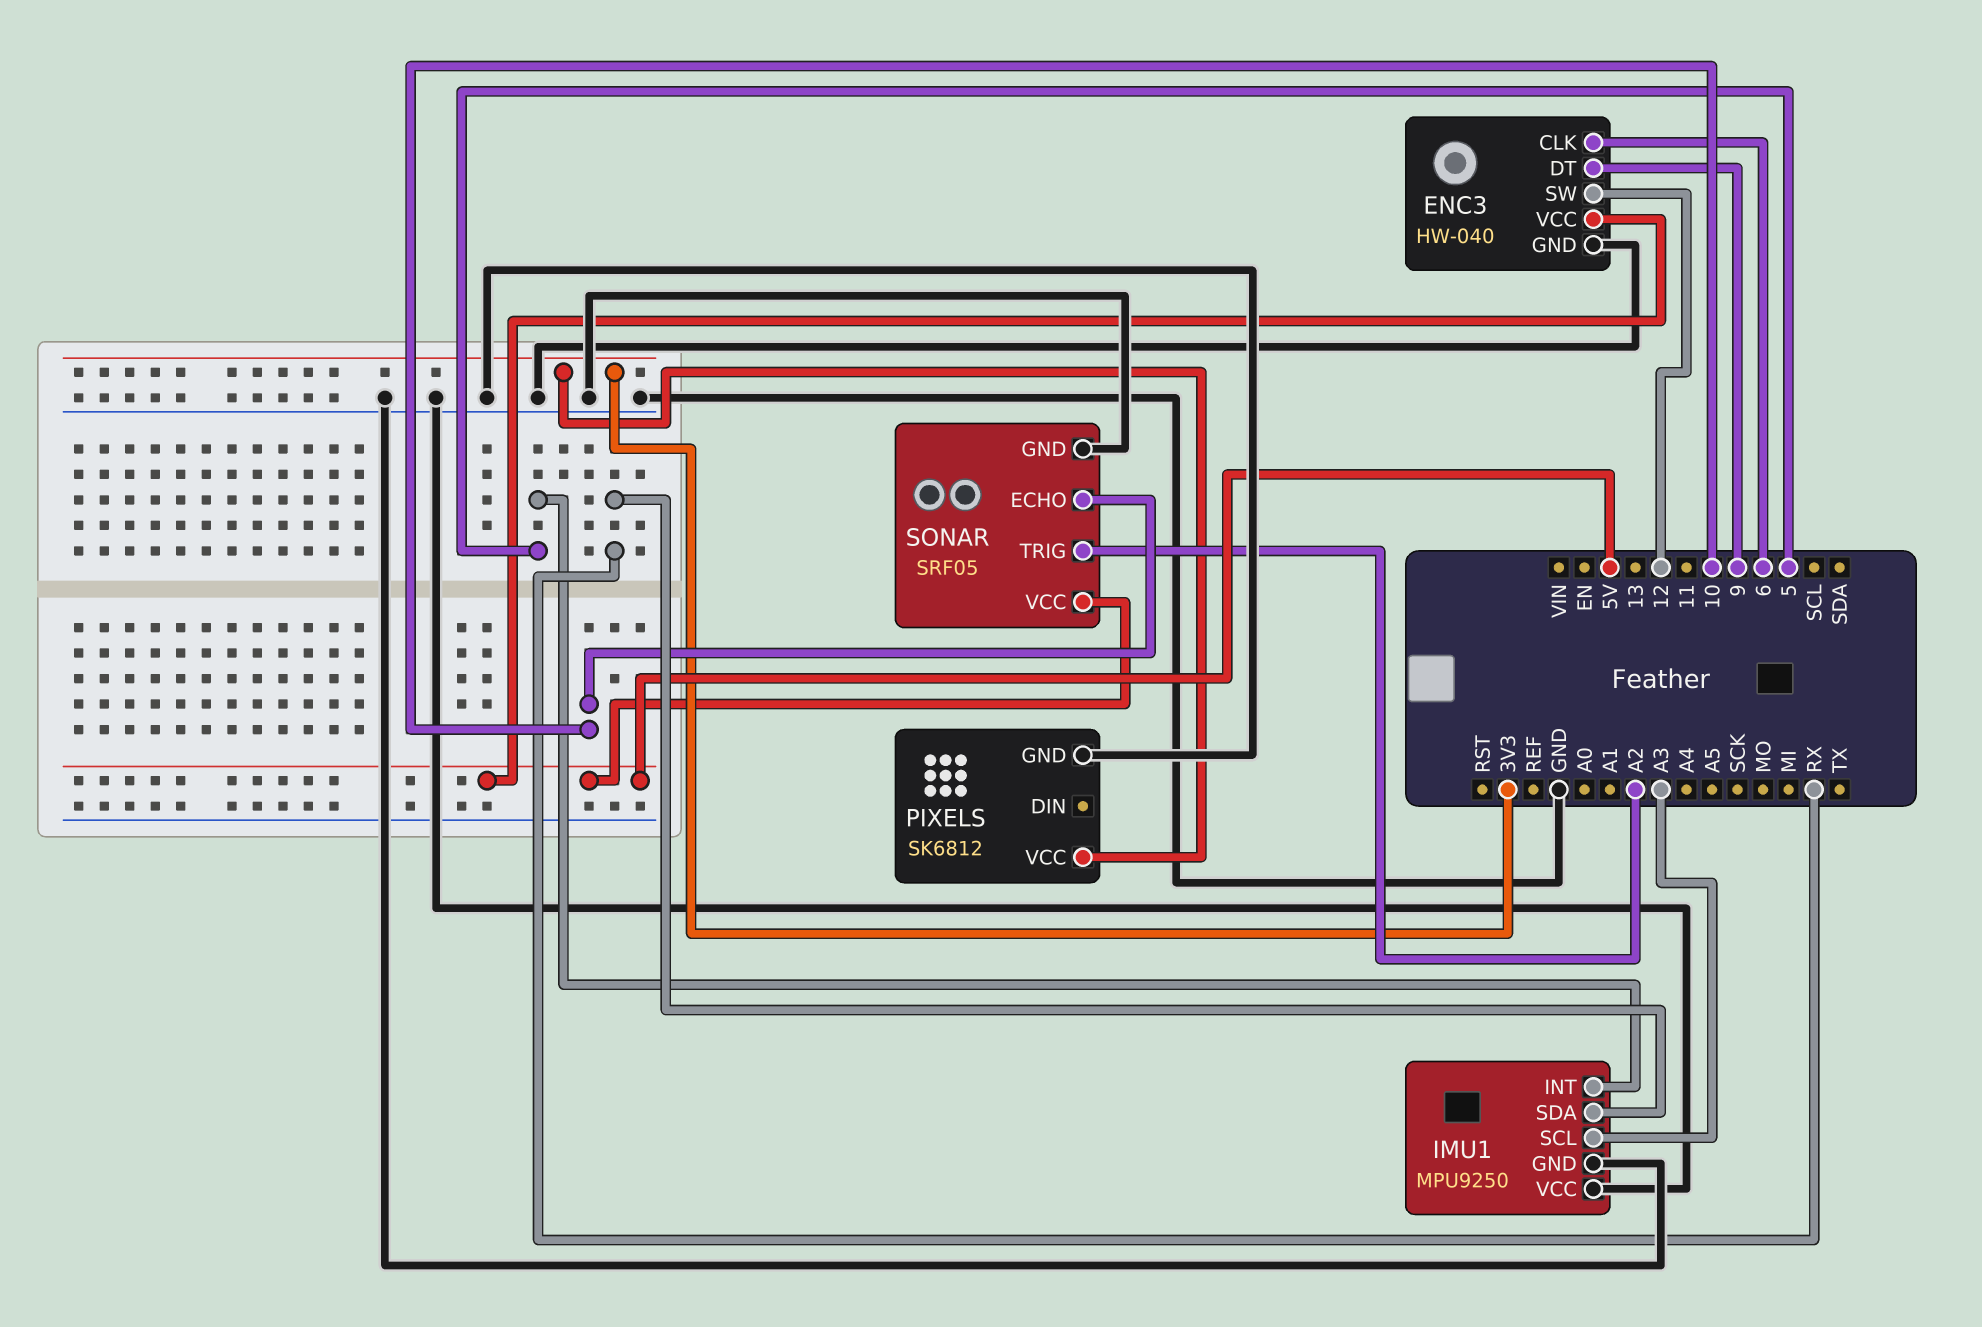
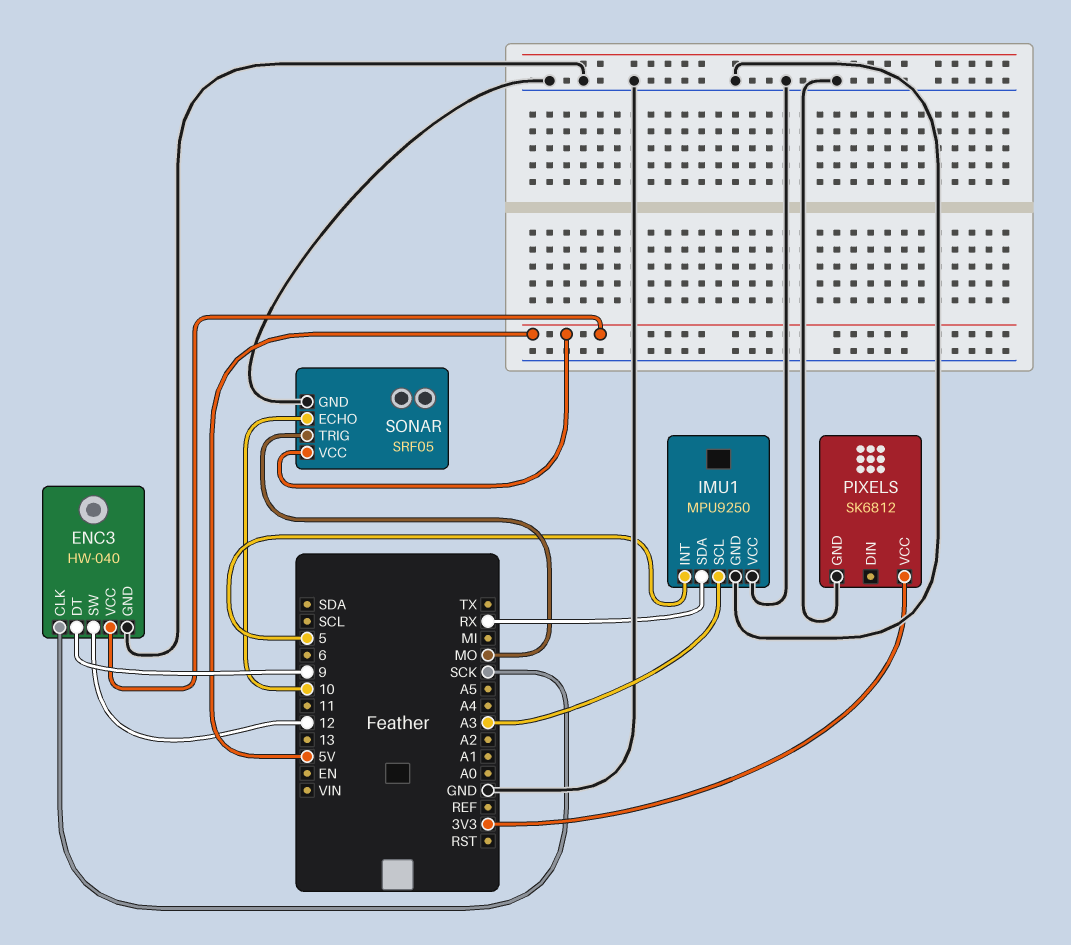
ENC3 pin CLK: 6 -> SCK
SONAR pin TRIG: A2 -> MO

